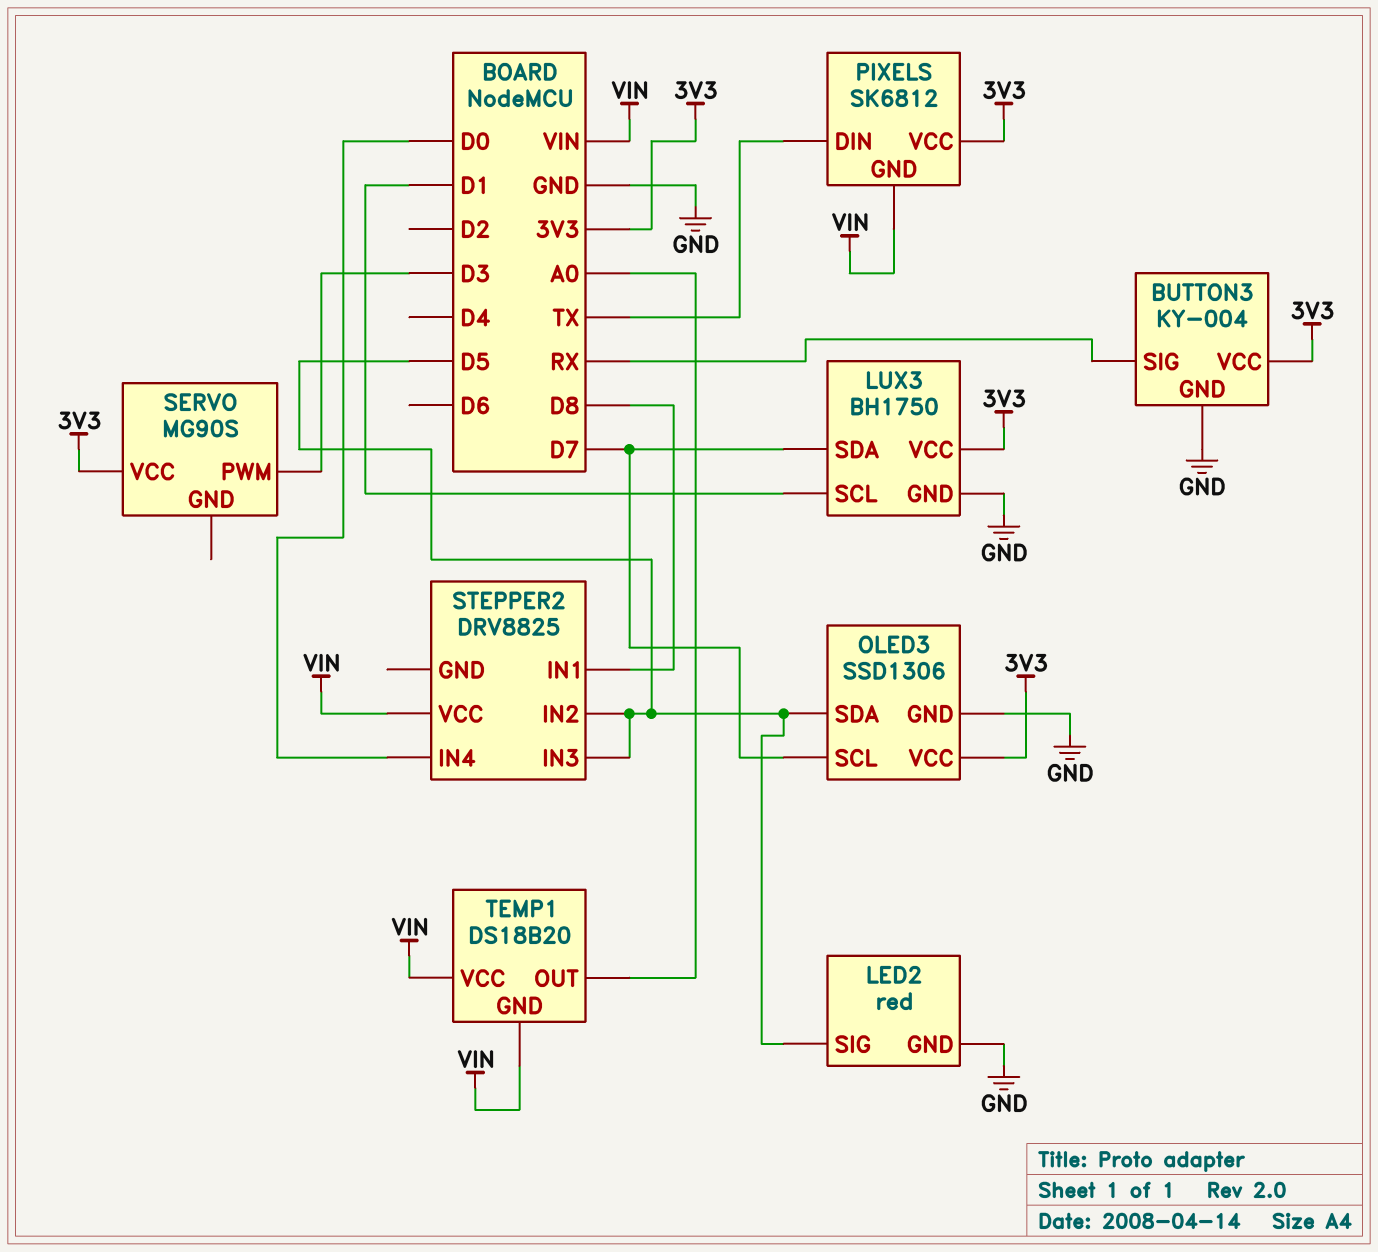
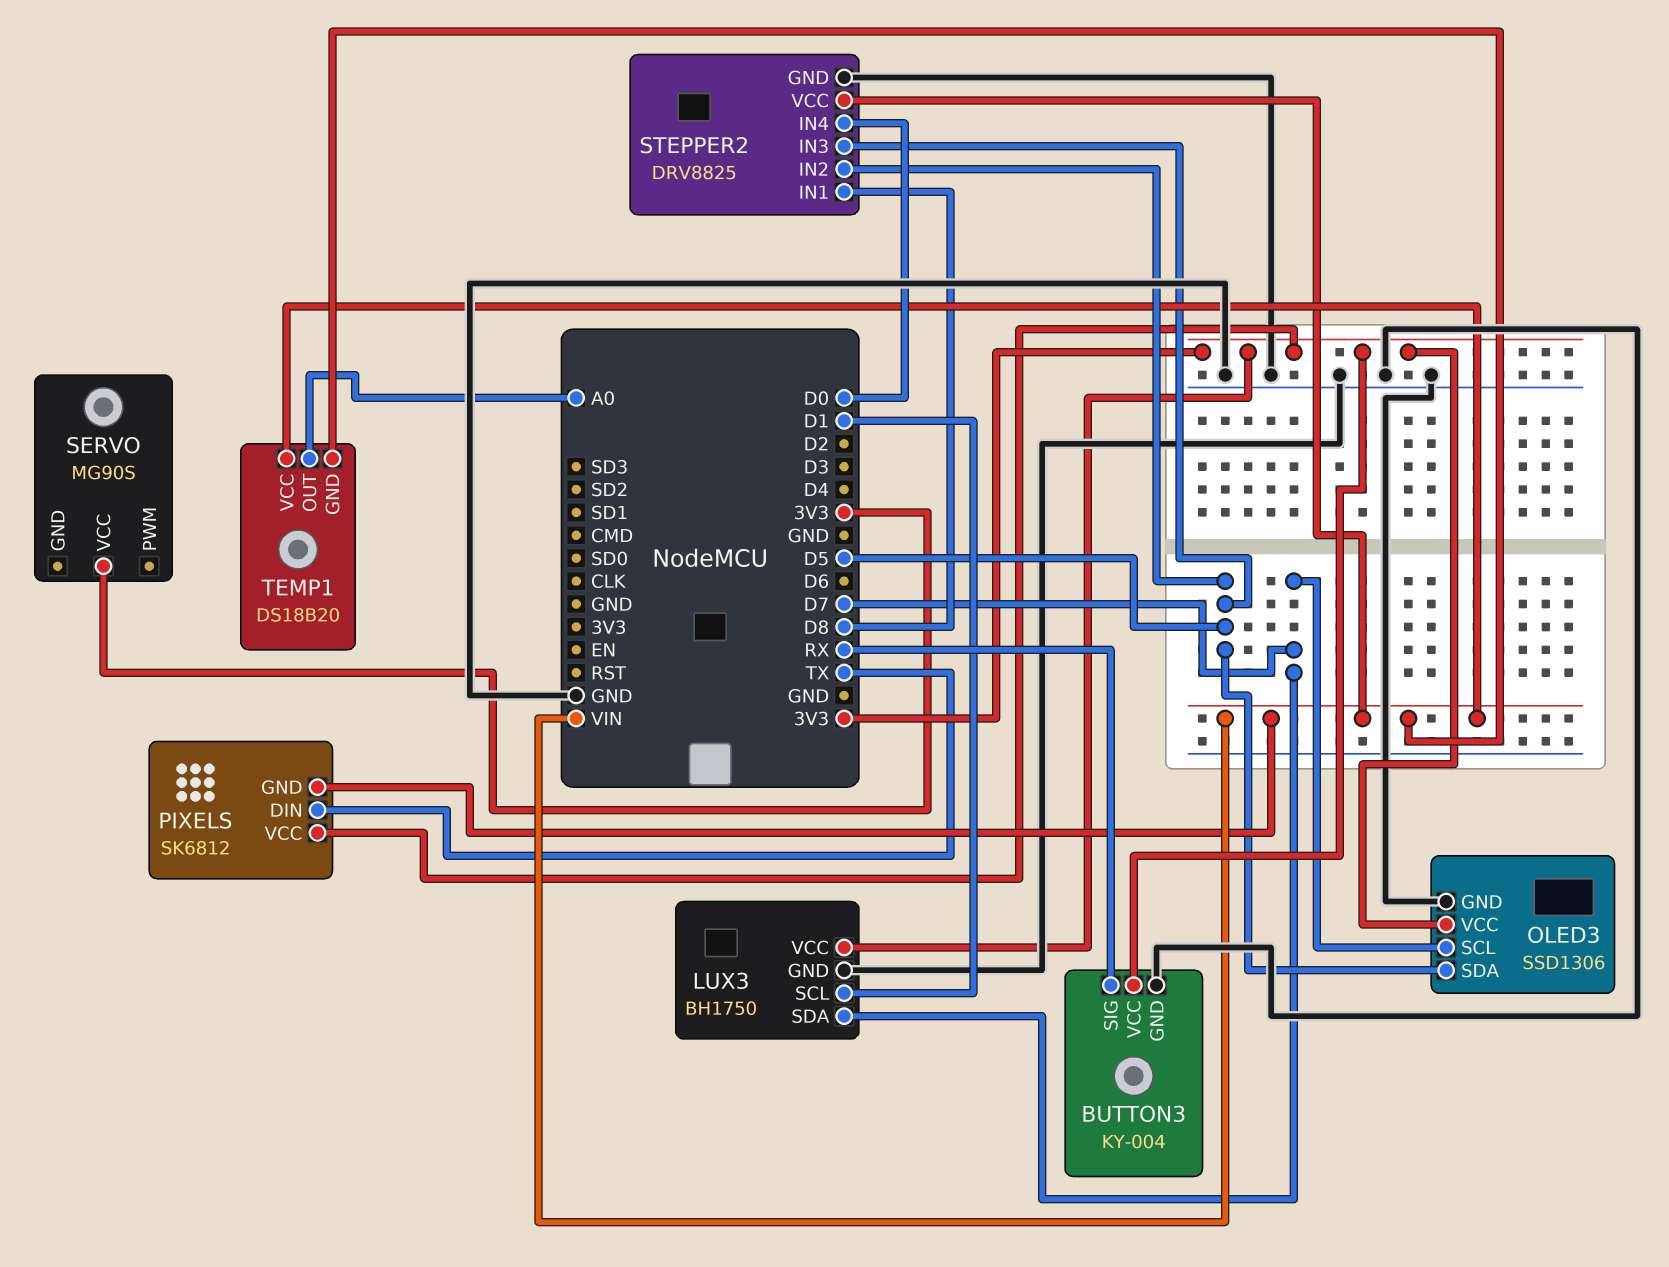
LED2: red -> none
LED2 pin GND: GND -> none
LED2 pin SIG: D5 -> none
SERVO pin PWM: D3 -> none
STEPPER2 pin GND: none -> GND

